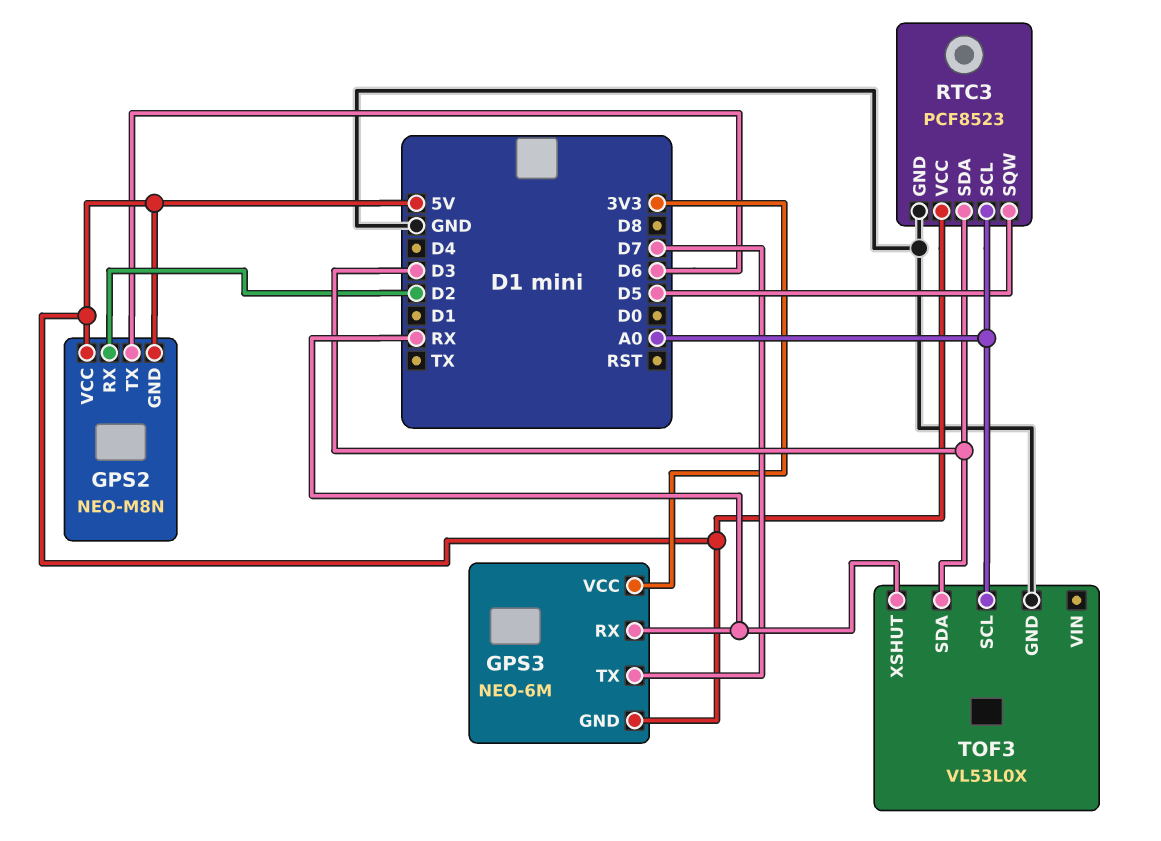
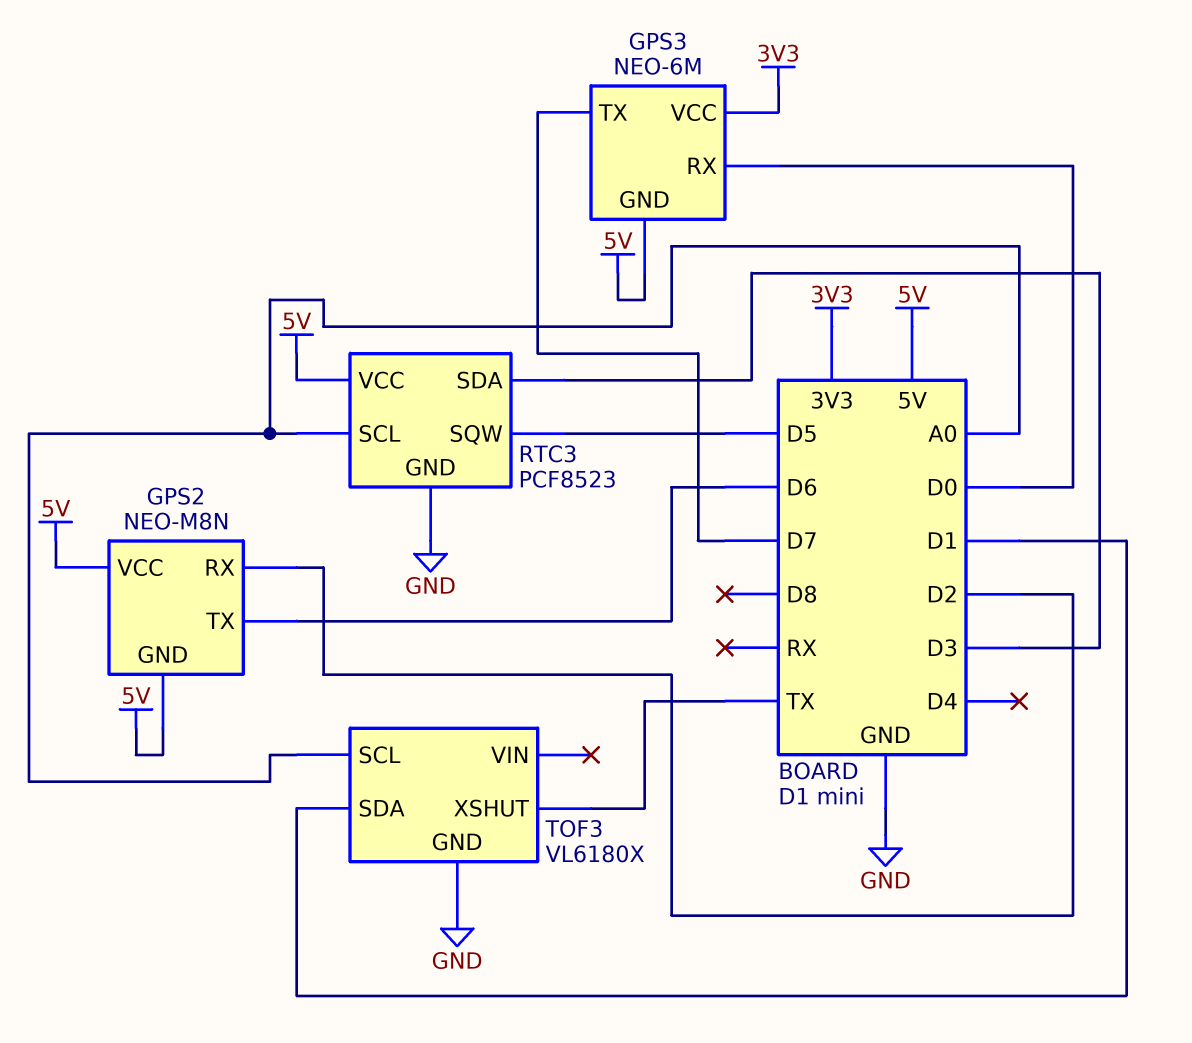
GPS3 pin RX: RX -> D0
TOF3: VL53L0X -> VL6180X
TOF3 pin SDA: D3 -> D1
TOF3 pin XSHUT: RX -> TX

